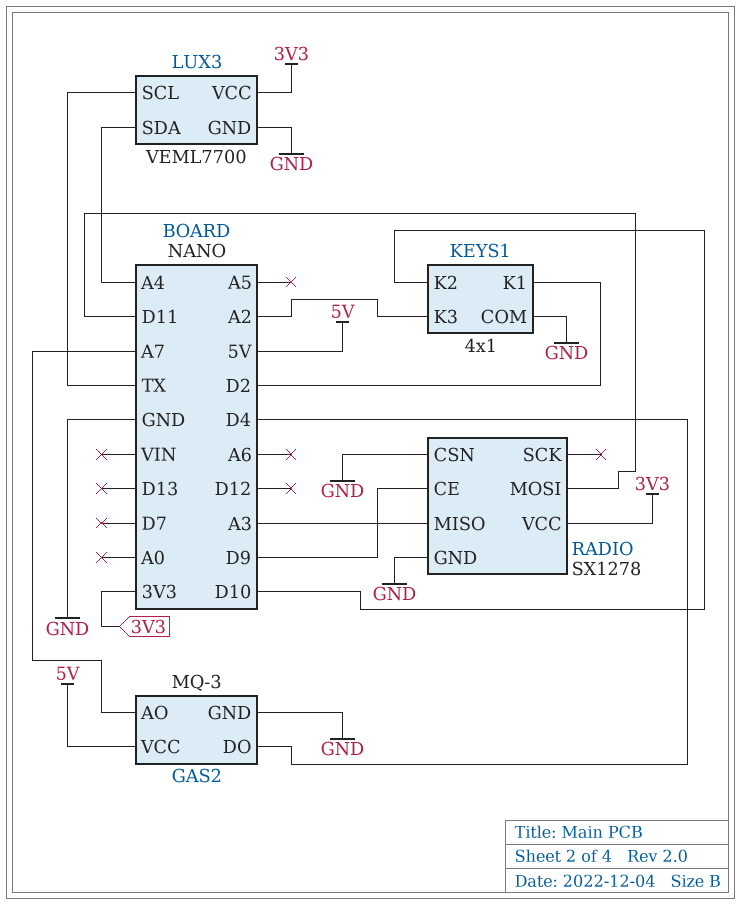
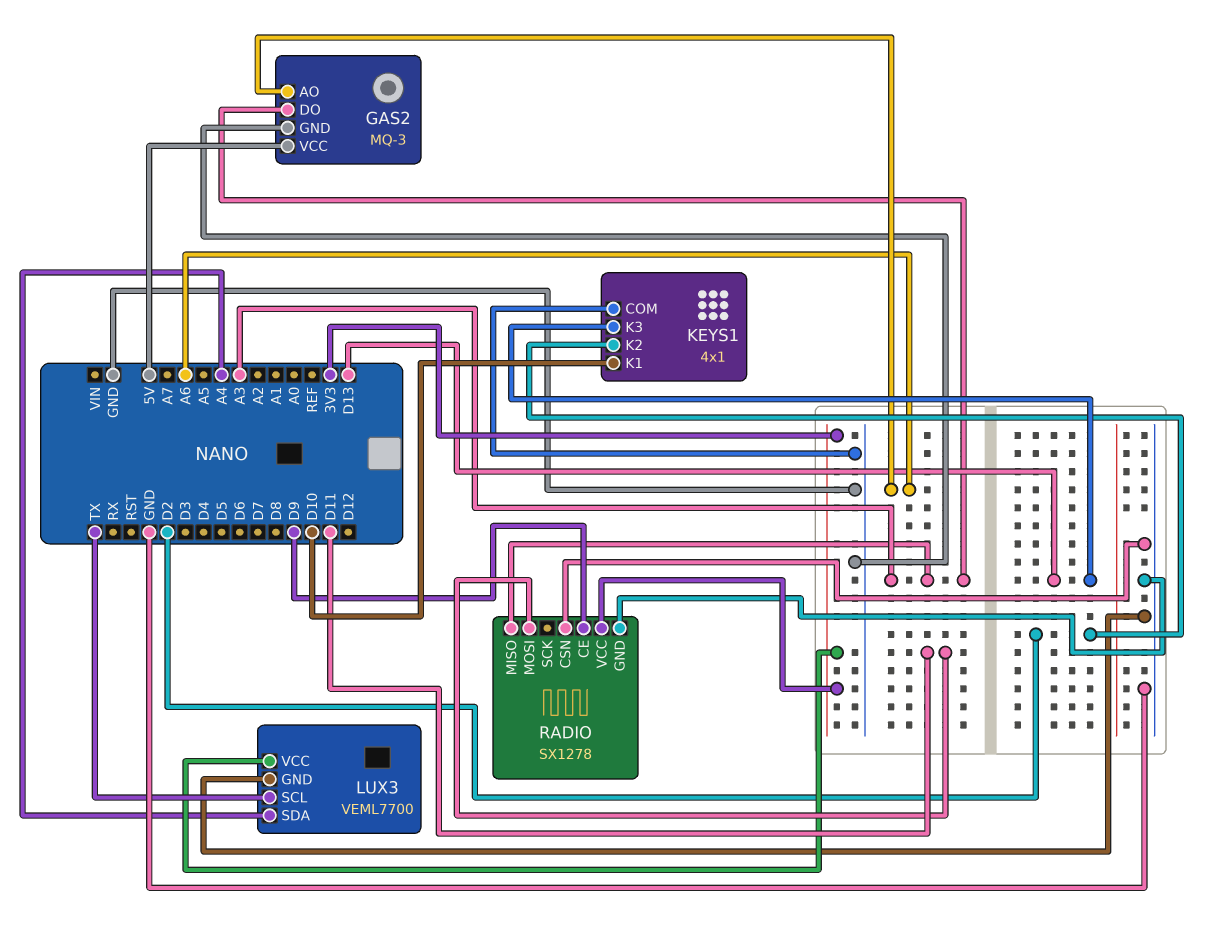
GAS2 pin AO: A7 -> A6
GAS2 pin DO: D4 -> A3
KEYS1 pin K1: D2 -> D10
KEYS1 pin K2: D10 -> D2
KEYS1 pin K3: A2 -> D13

